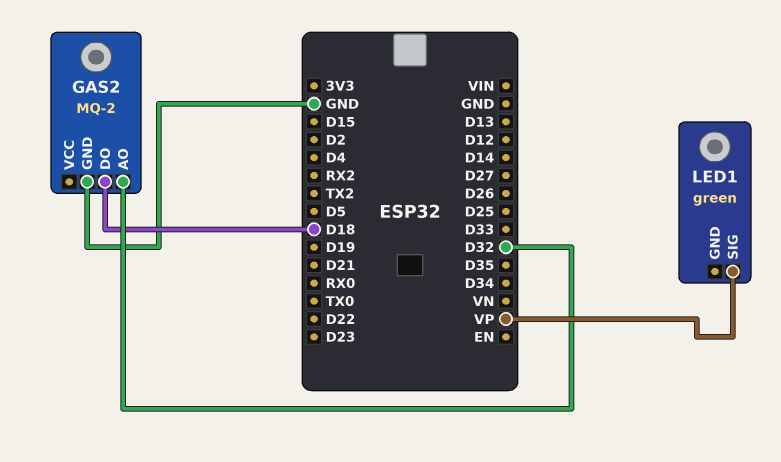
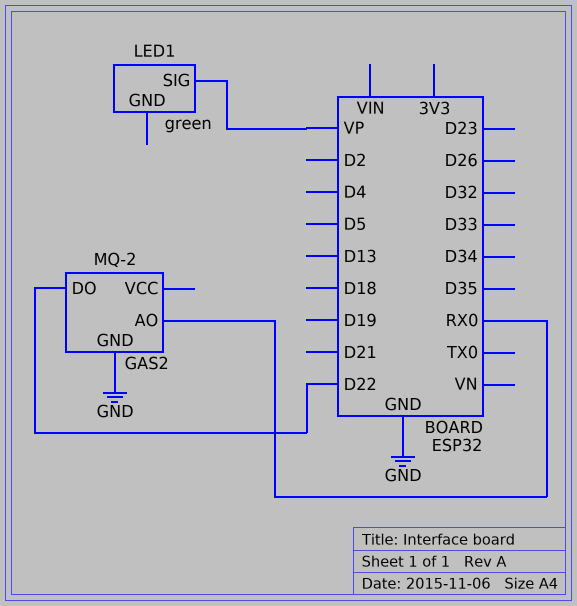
GAS2 pin AO: D32 -> RX0
GAS2 pin DO: D18 -> D22

